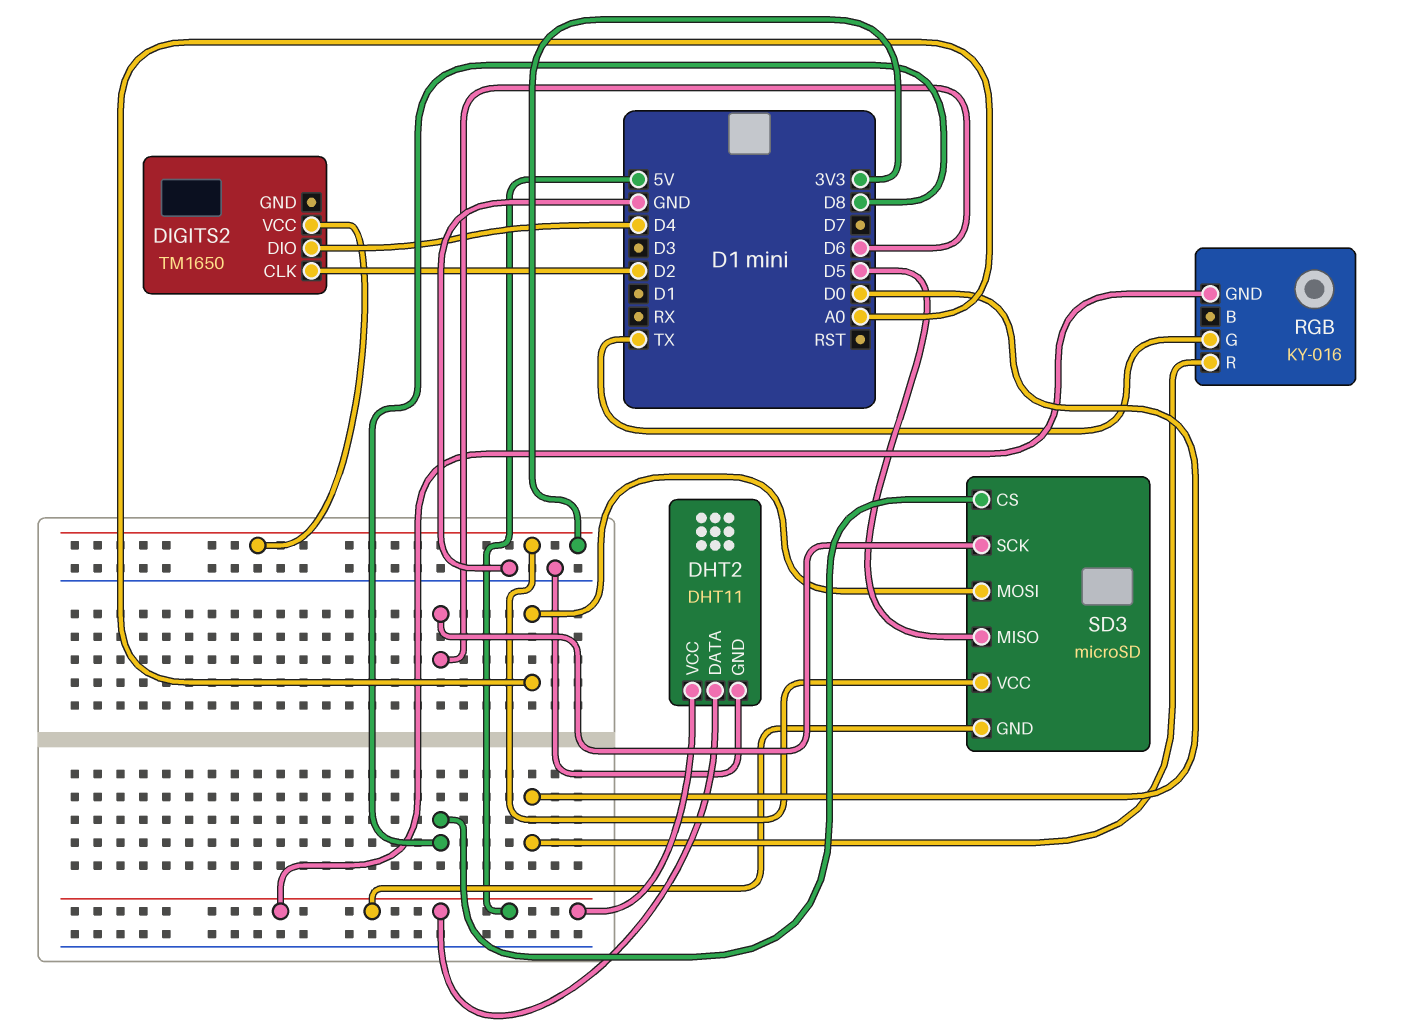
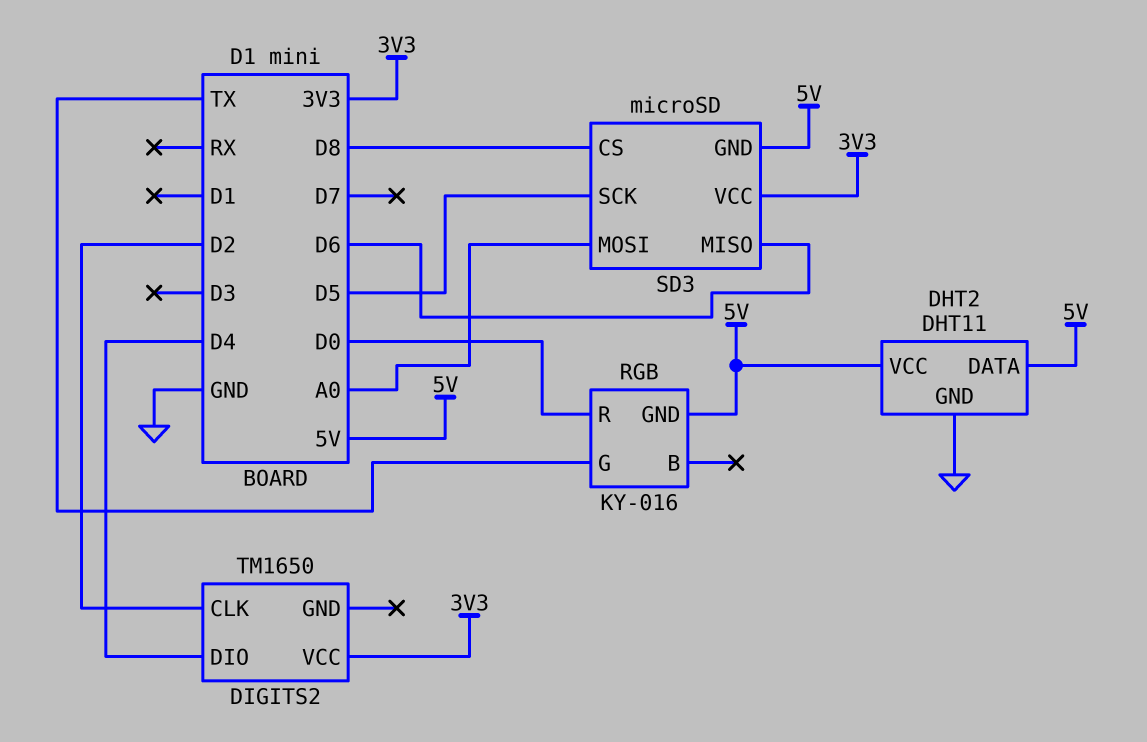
SD3 pin MISO: D5 -> D6
SD3 pin SCK: D6 -> D5

